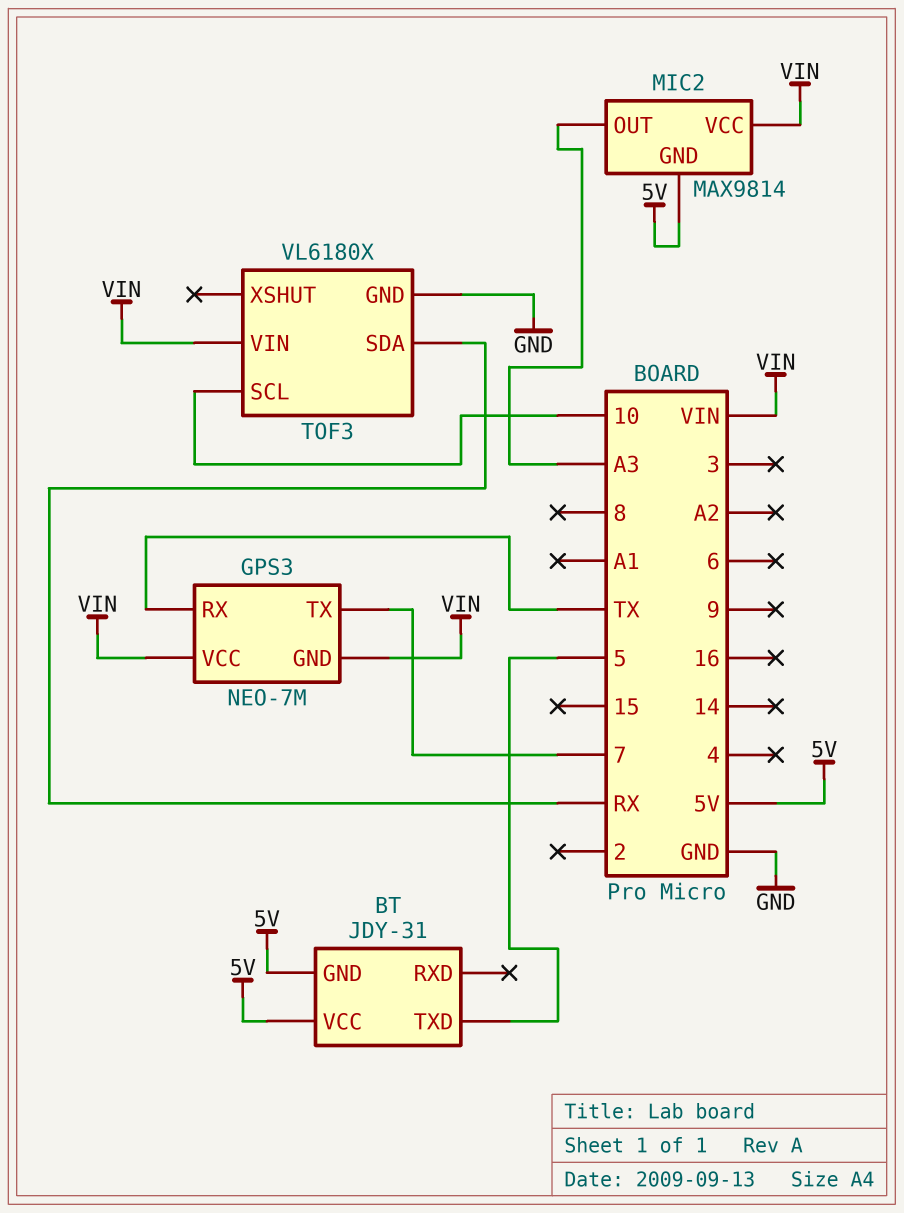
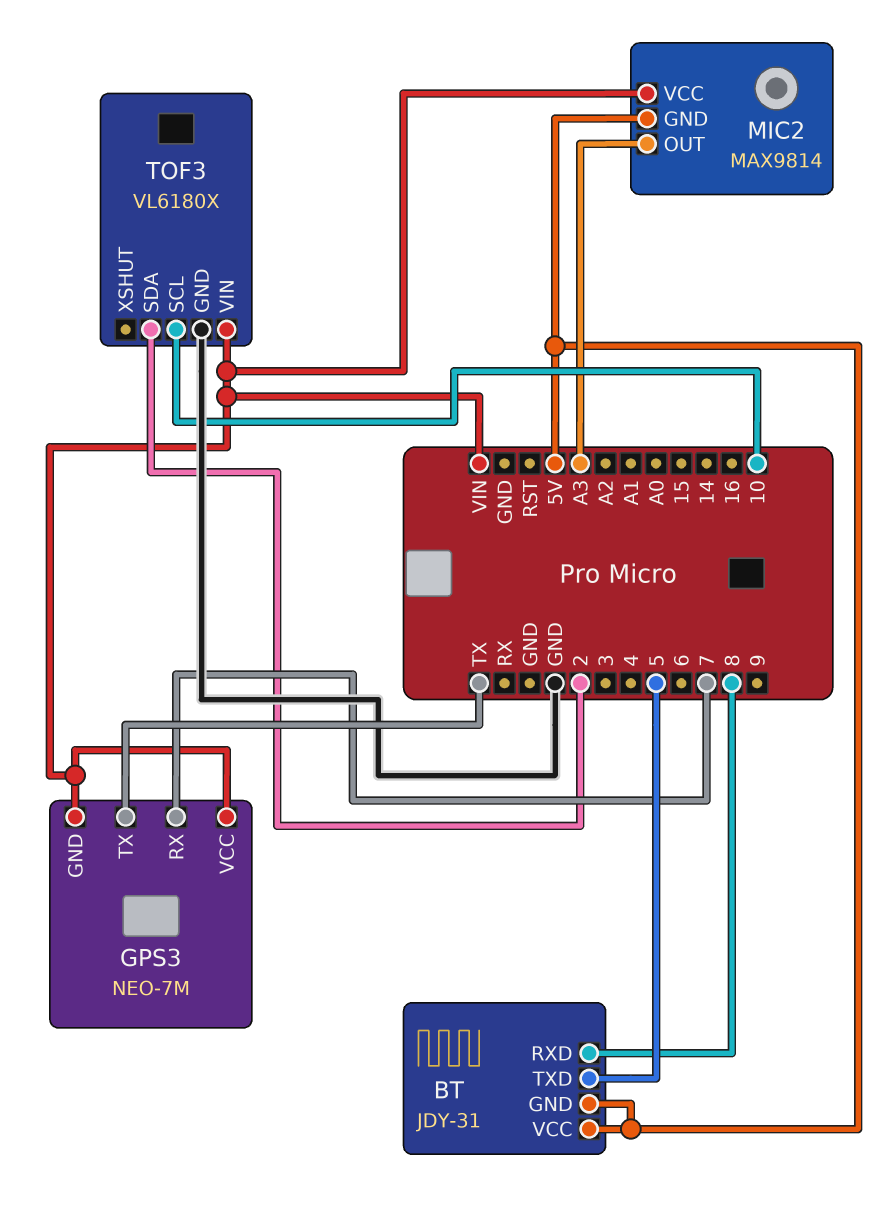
BT pin RXD: none -> 8
GPS3 pin RX: TX -> 7
GPS3 pin TX: 7 -> TX
TOF3 pin SDA: RX -> 2

